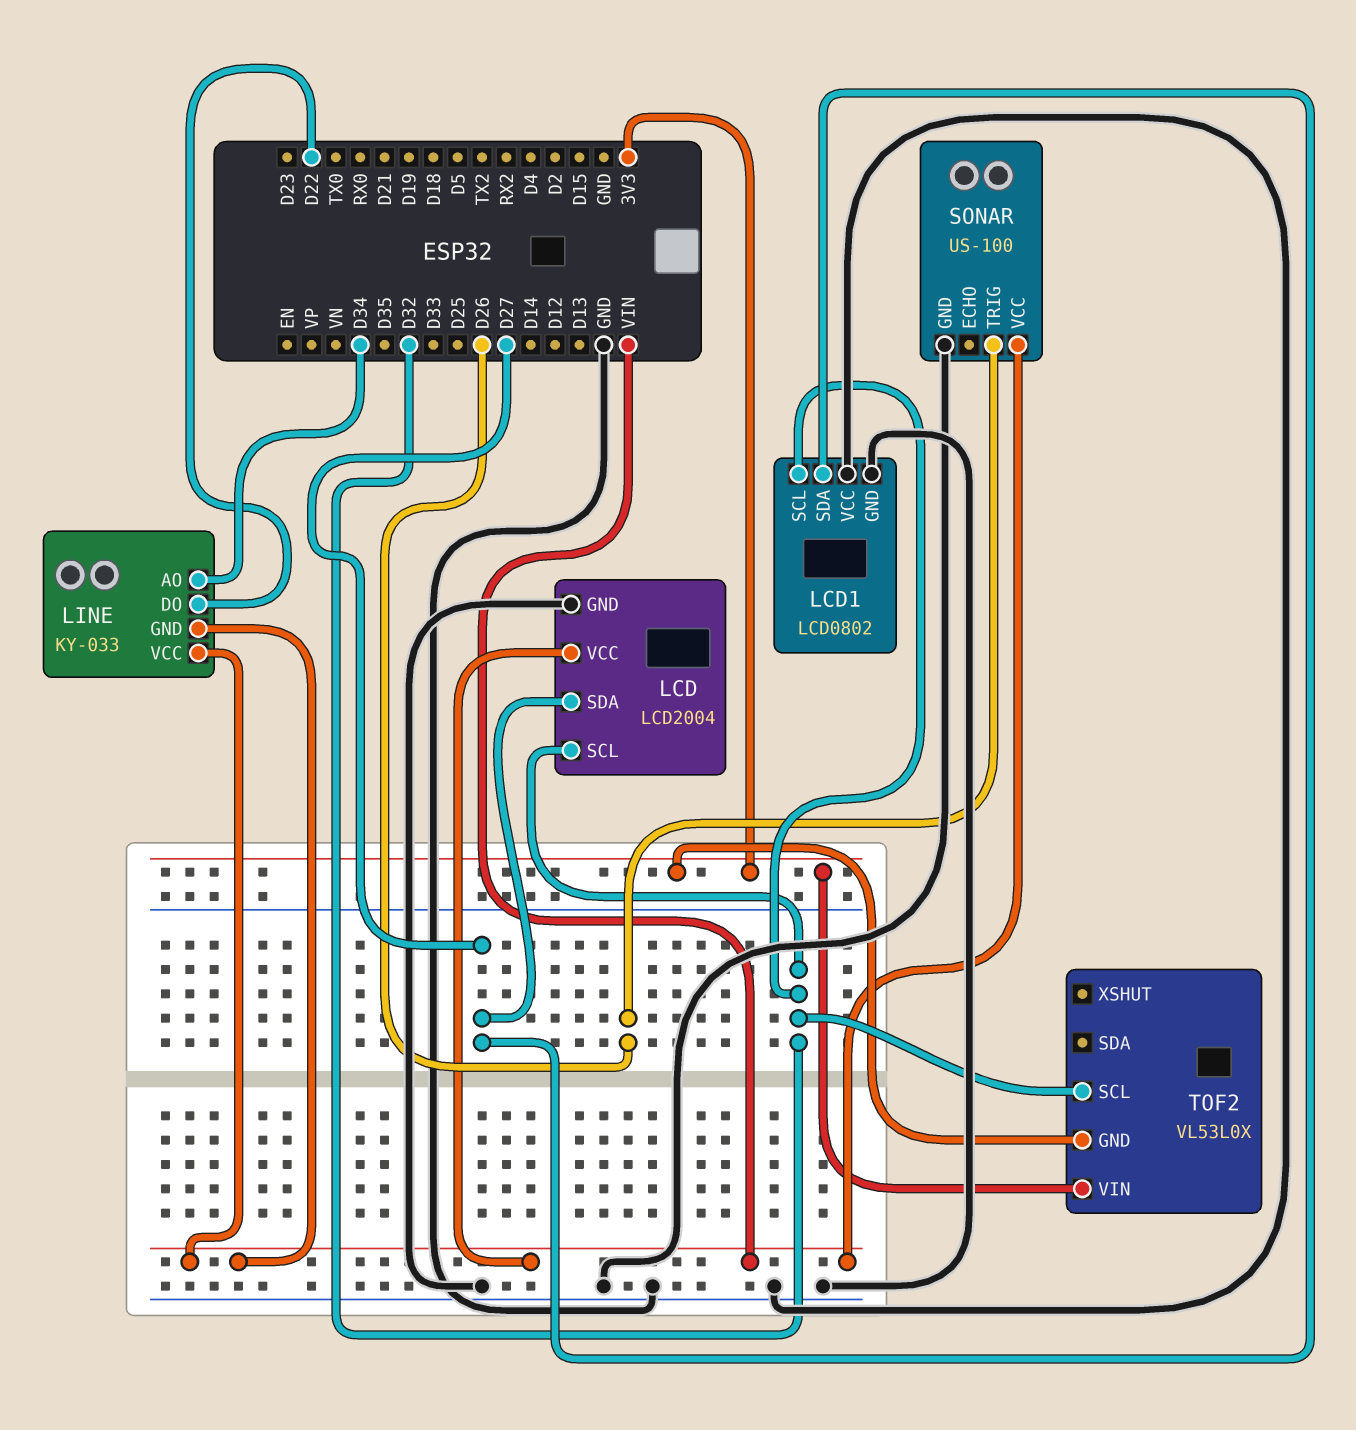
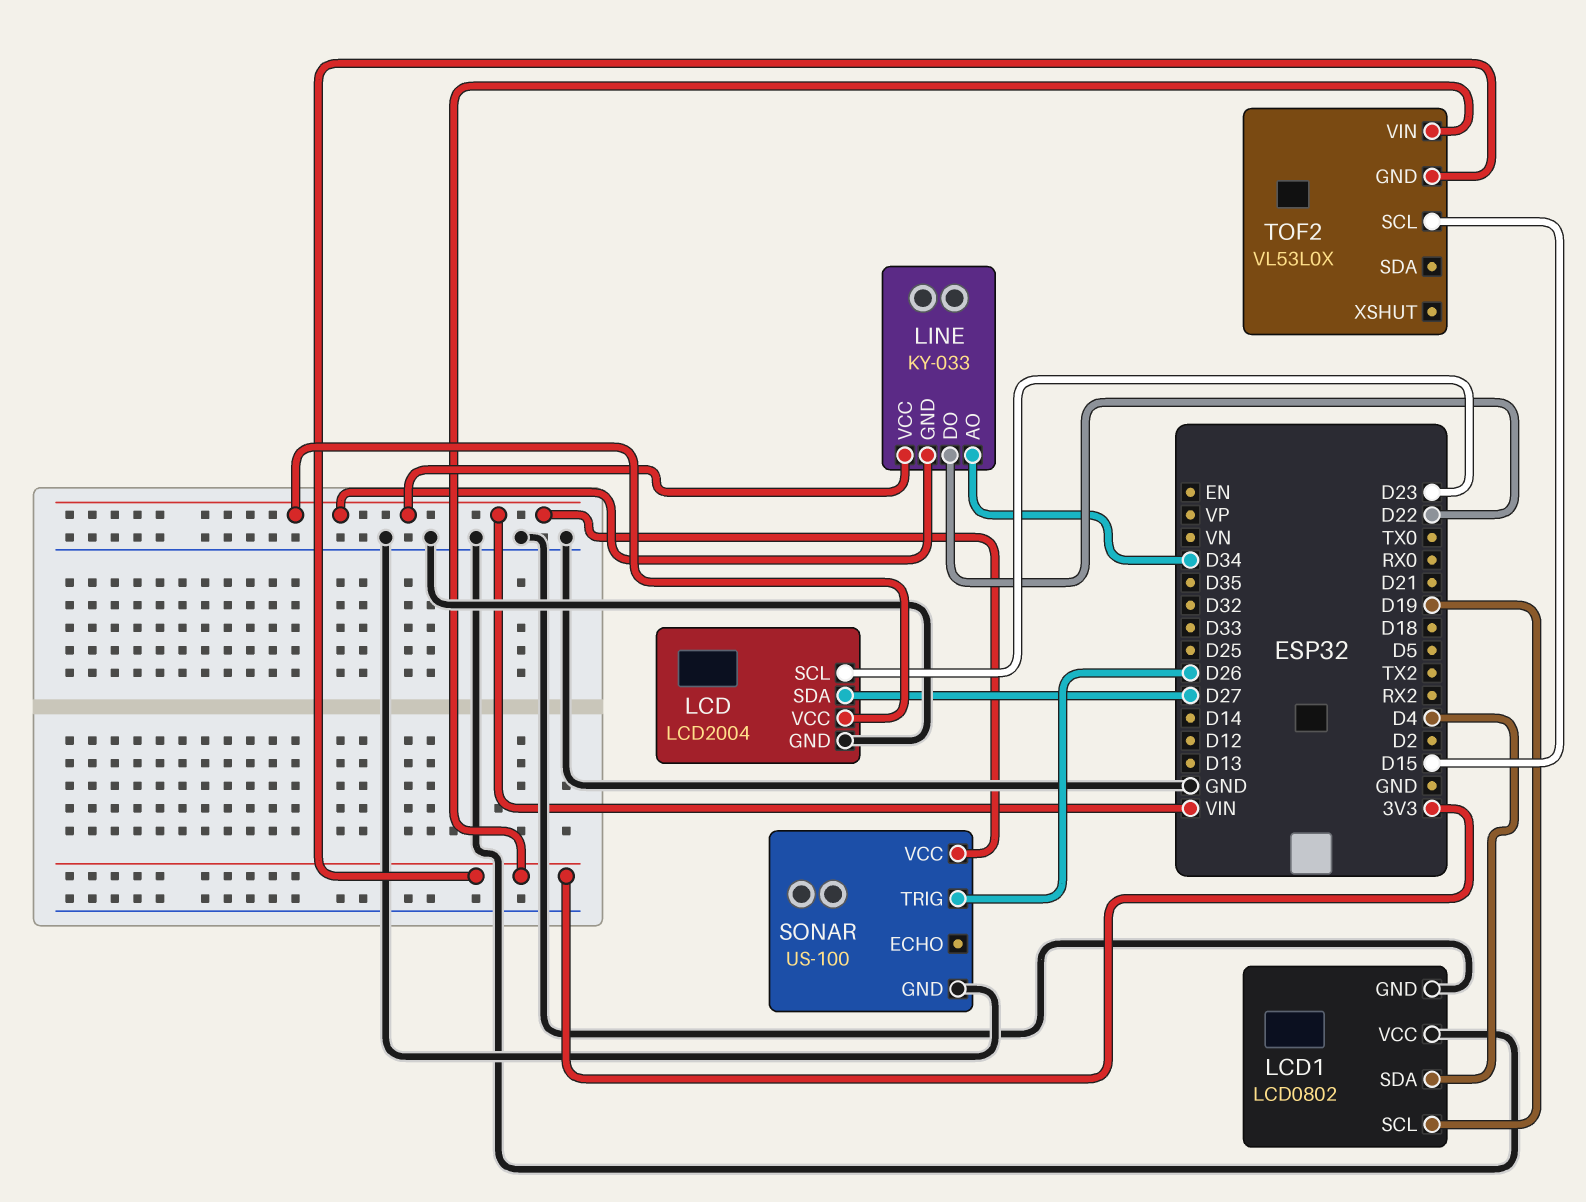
LCD pin SCL: D32 -> D23
LCD1 pin SCL: D32 -> D19
LCD1 pin SDA: D27 -> D4
TOF2 pin SCL: D32 -> D15

